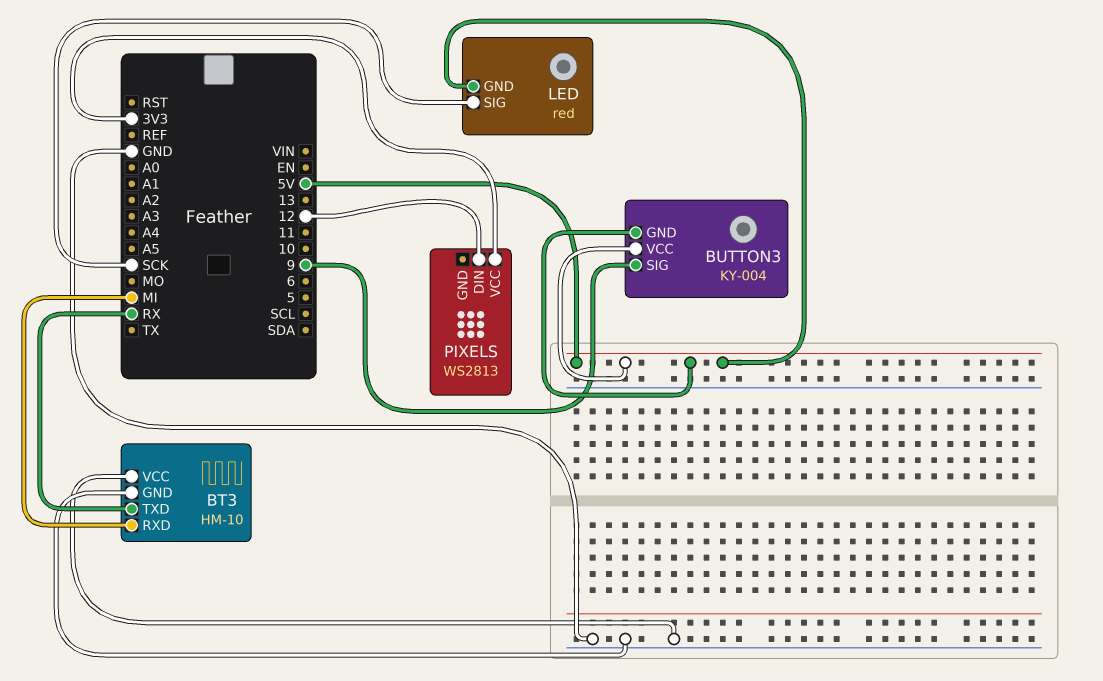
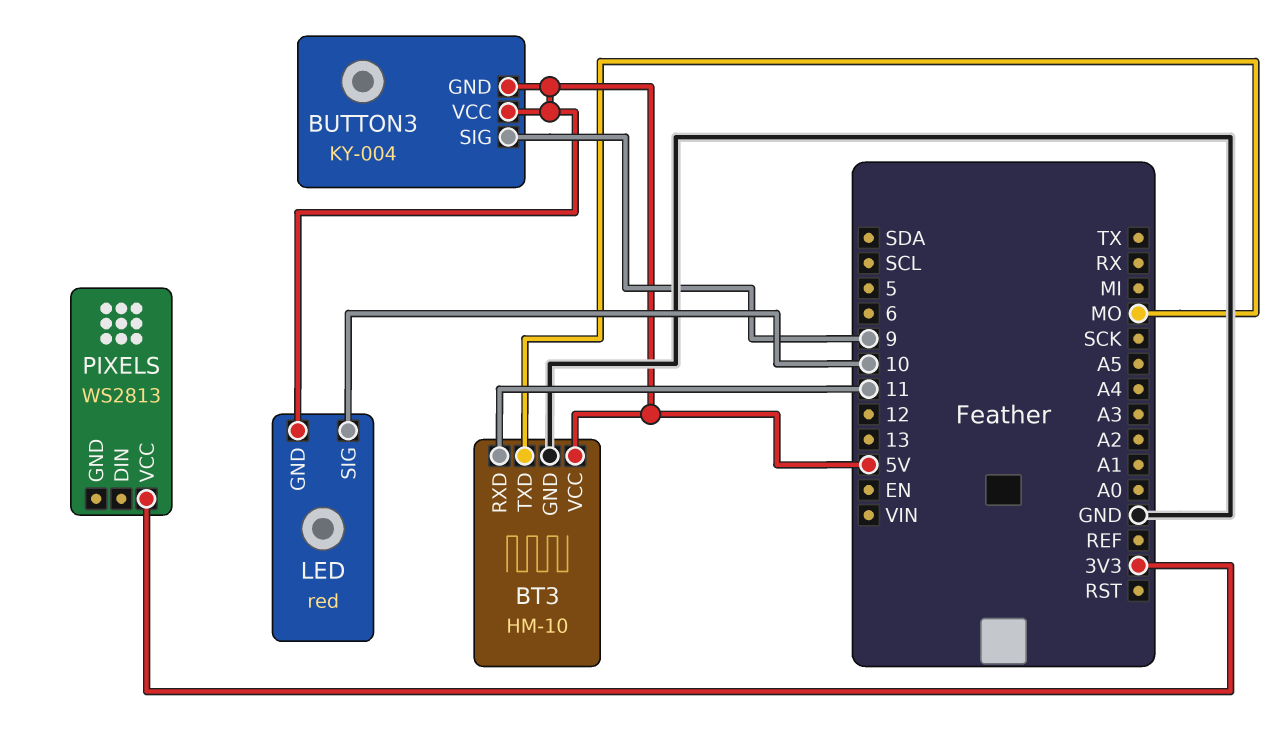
BT3 pin RXD: MI -> 11
BT3 pin TXD: RX -> MO
BT3 pin VCC: GND -> 5V
LED pin SIG: SCK -> 10
PIXELS pin DIN: 12 -> none

